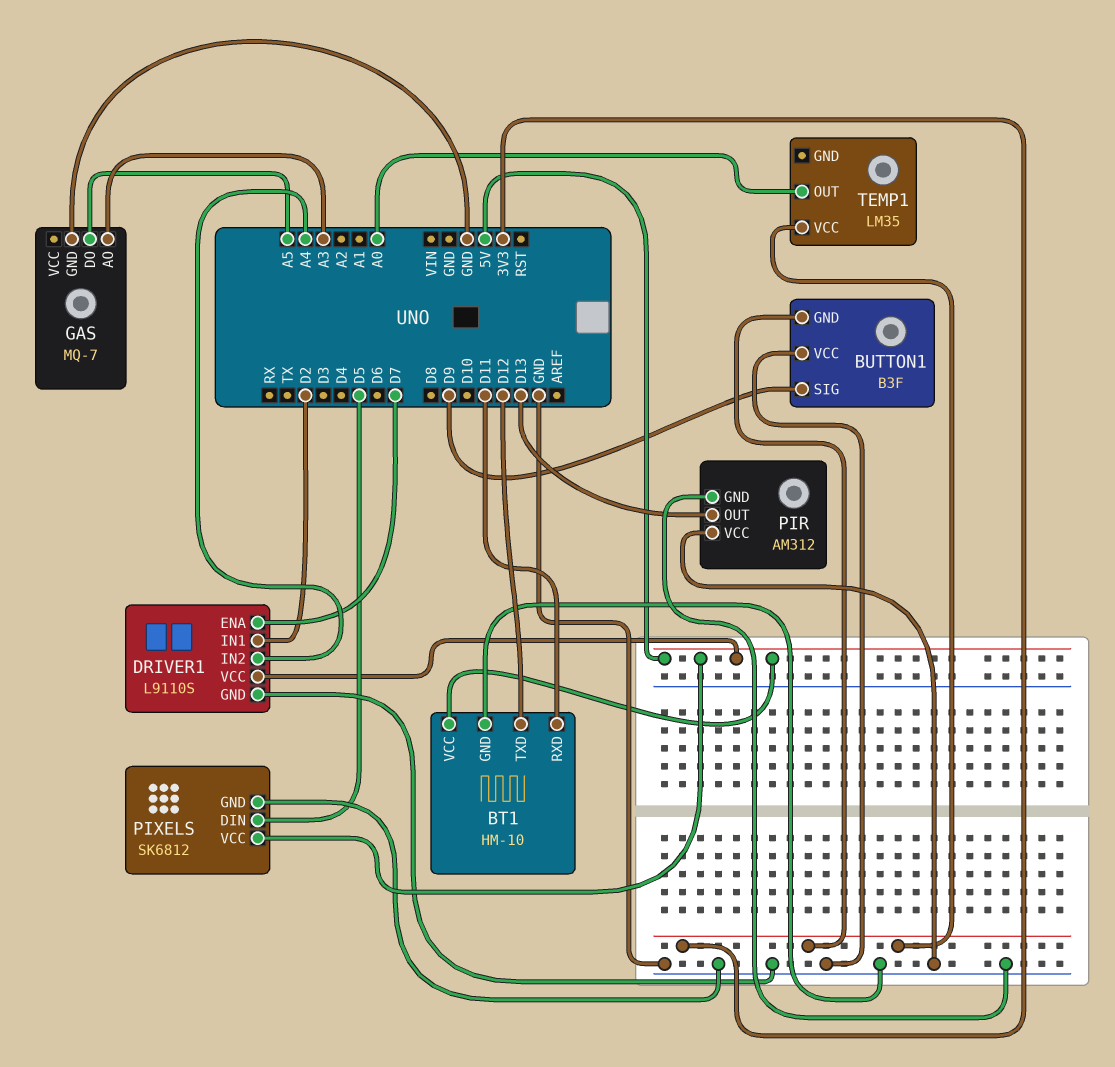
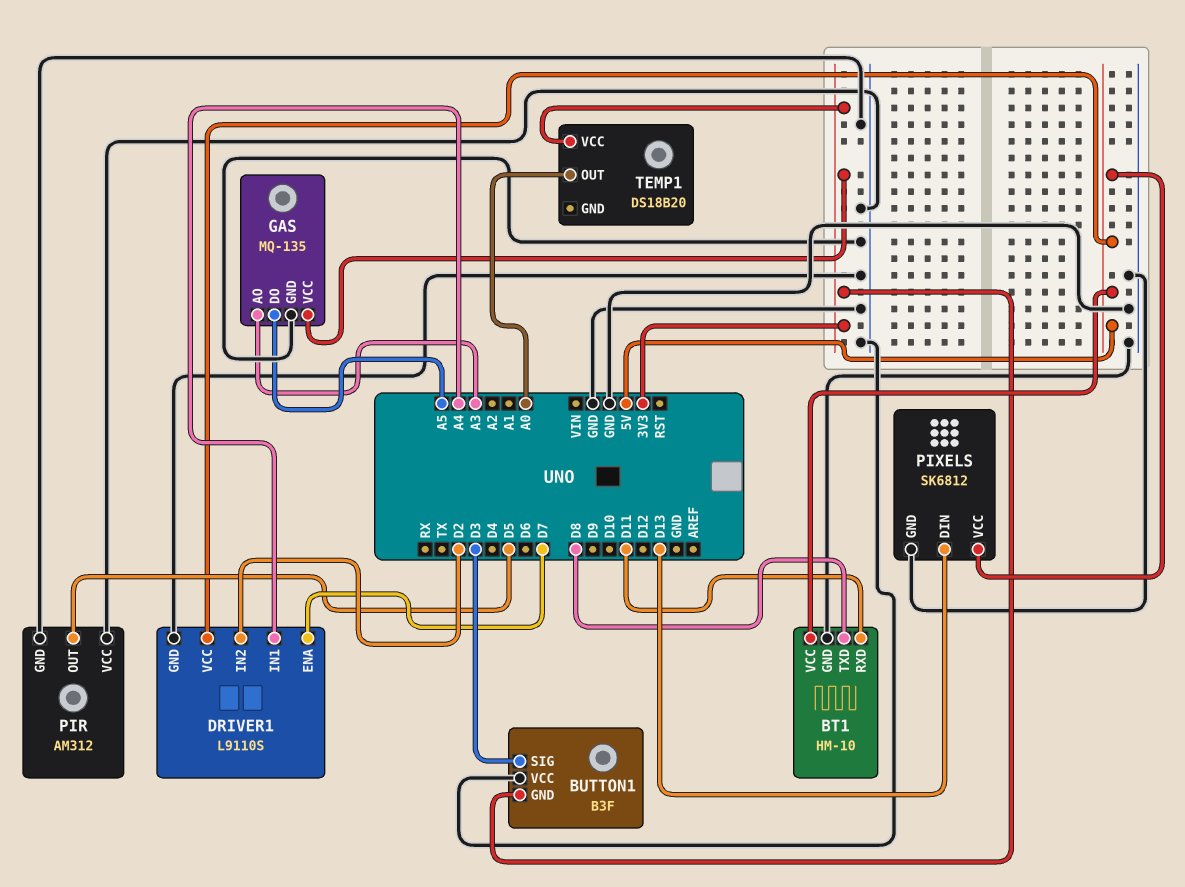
BT1 pin TXD: D12 -> D8
BUTTON1 pin SIG: D9 -> D3
DRIVER1 pin IN1: D2 -> A4
DRIVER1 pin IN2: A4 -> D2
GAS: MQ-7 -> MQ-135
GAS pin VCC: none -> 3V3
PIR pin OUT: D13 -> D5
PIXELS pin DIN: D5 -> D13
TEMP1: LM35 -> DS18B20

